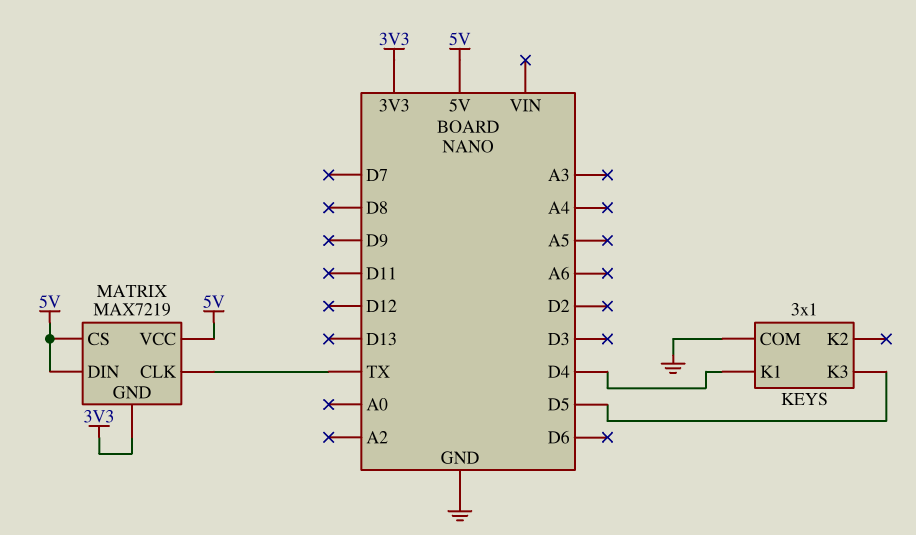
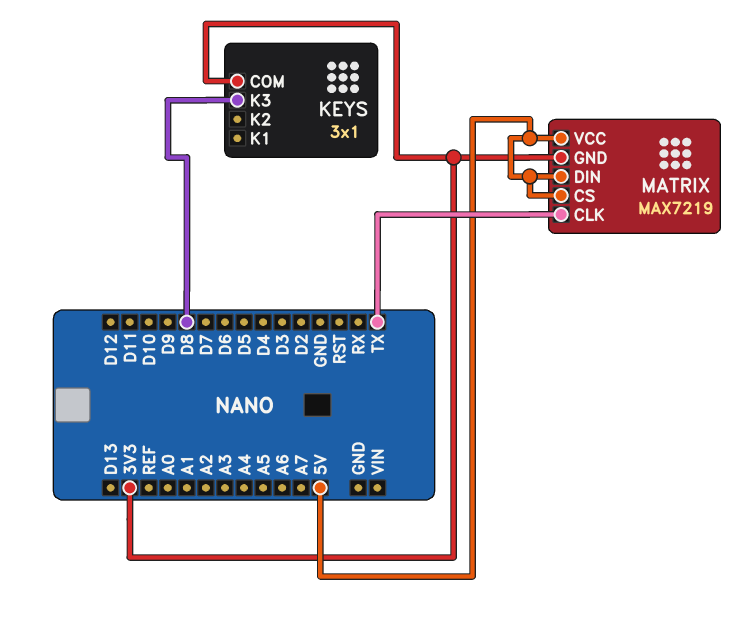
KEYS pin COM: GND -> 3V3
KEYS pin K1: D4 -> none
KEYS pin K3: D5 -> D8

